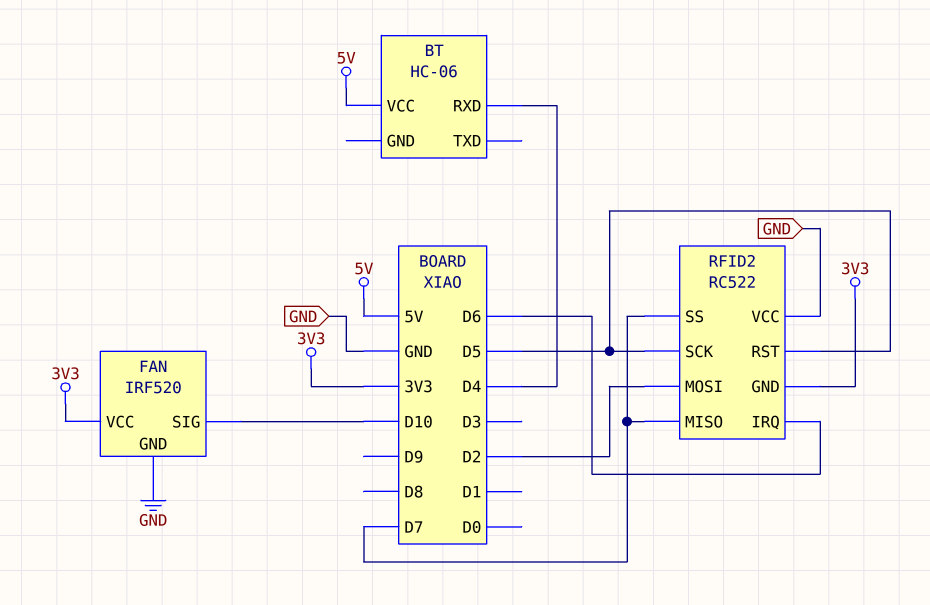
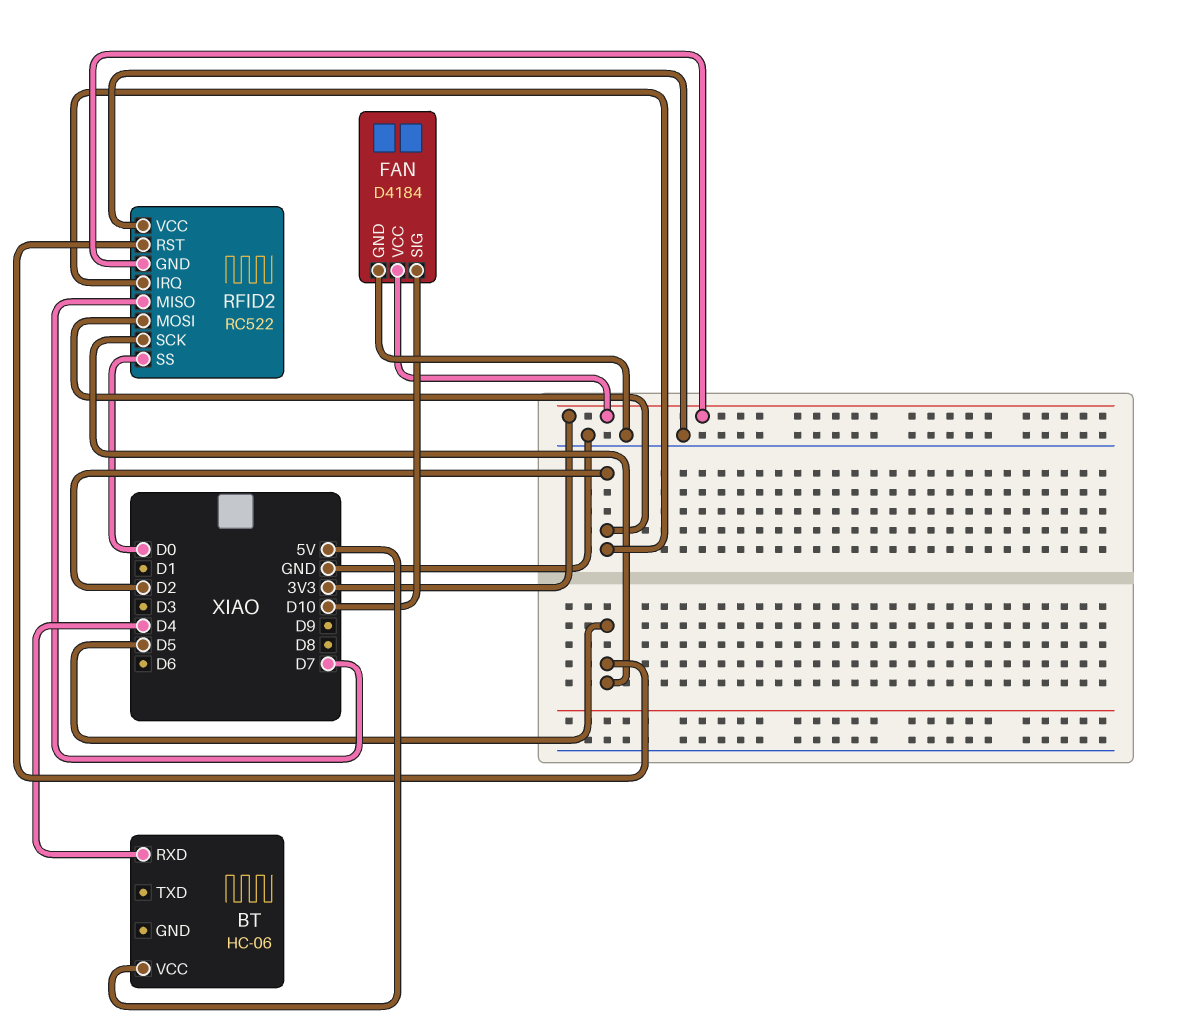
FAN: IRF520 -> D4184
RFID2 pin IRQ: D6 -> D2
RFID2 pin SS: D7 -> D0

